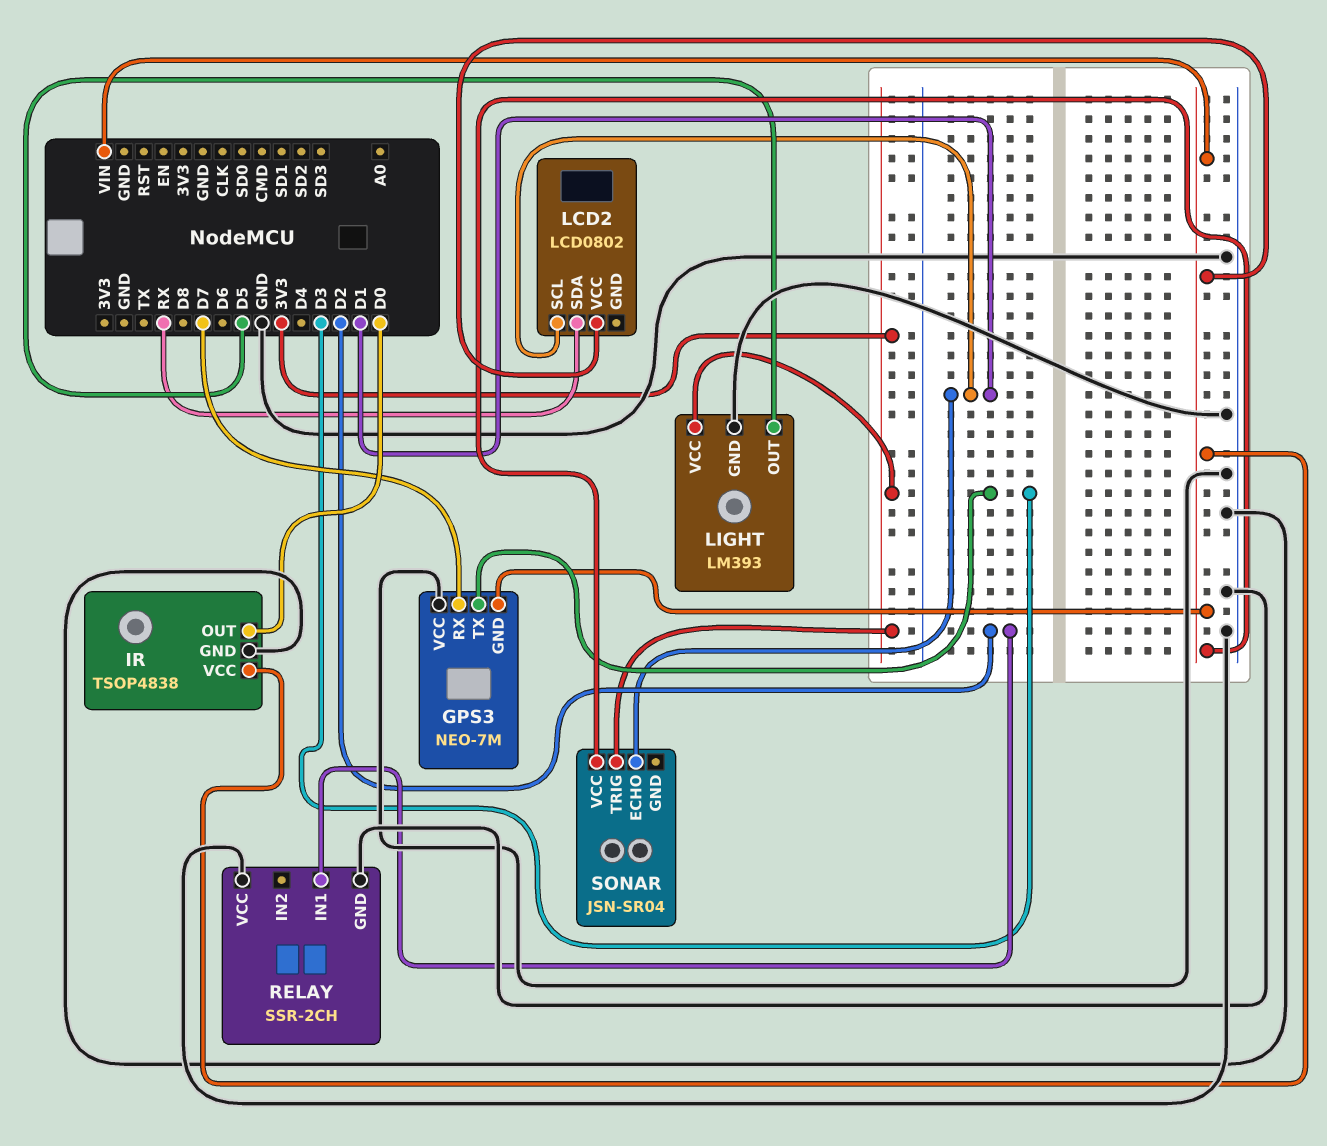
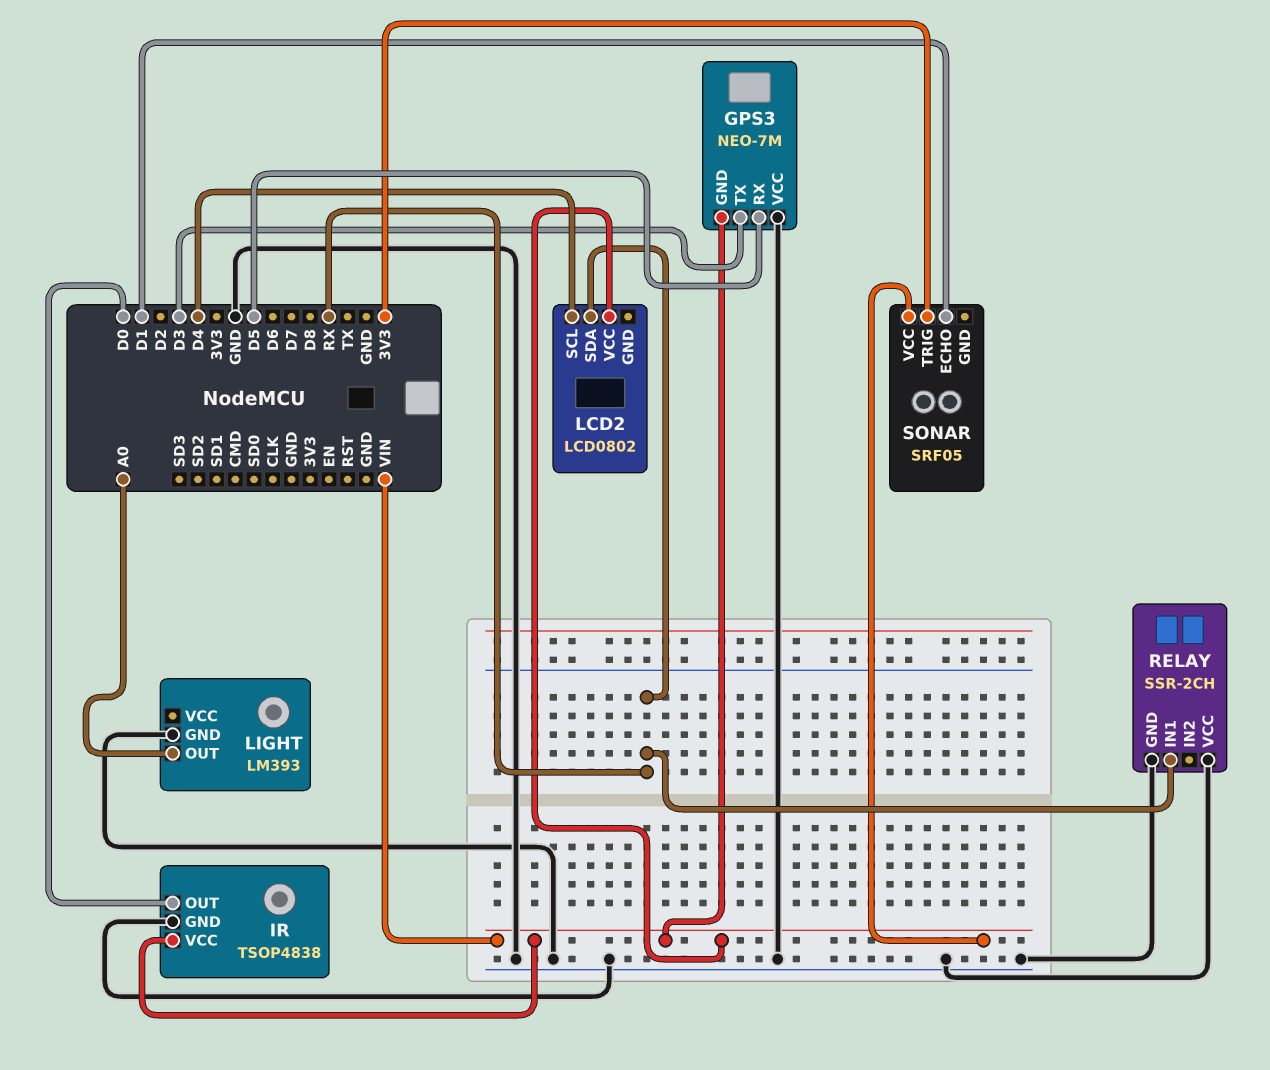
GPS3 pin RX: D7 -> D5
LCD2 pin SCL: D1 -> D4
LIGHT pin OUT: D5 -> A0
LIGHT pin VCC: 3V3 -> none
RELAY pin IN1: D2 -> RX
SONAR: JSN-SR04 -> SRF05

